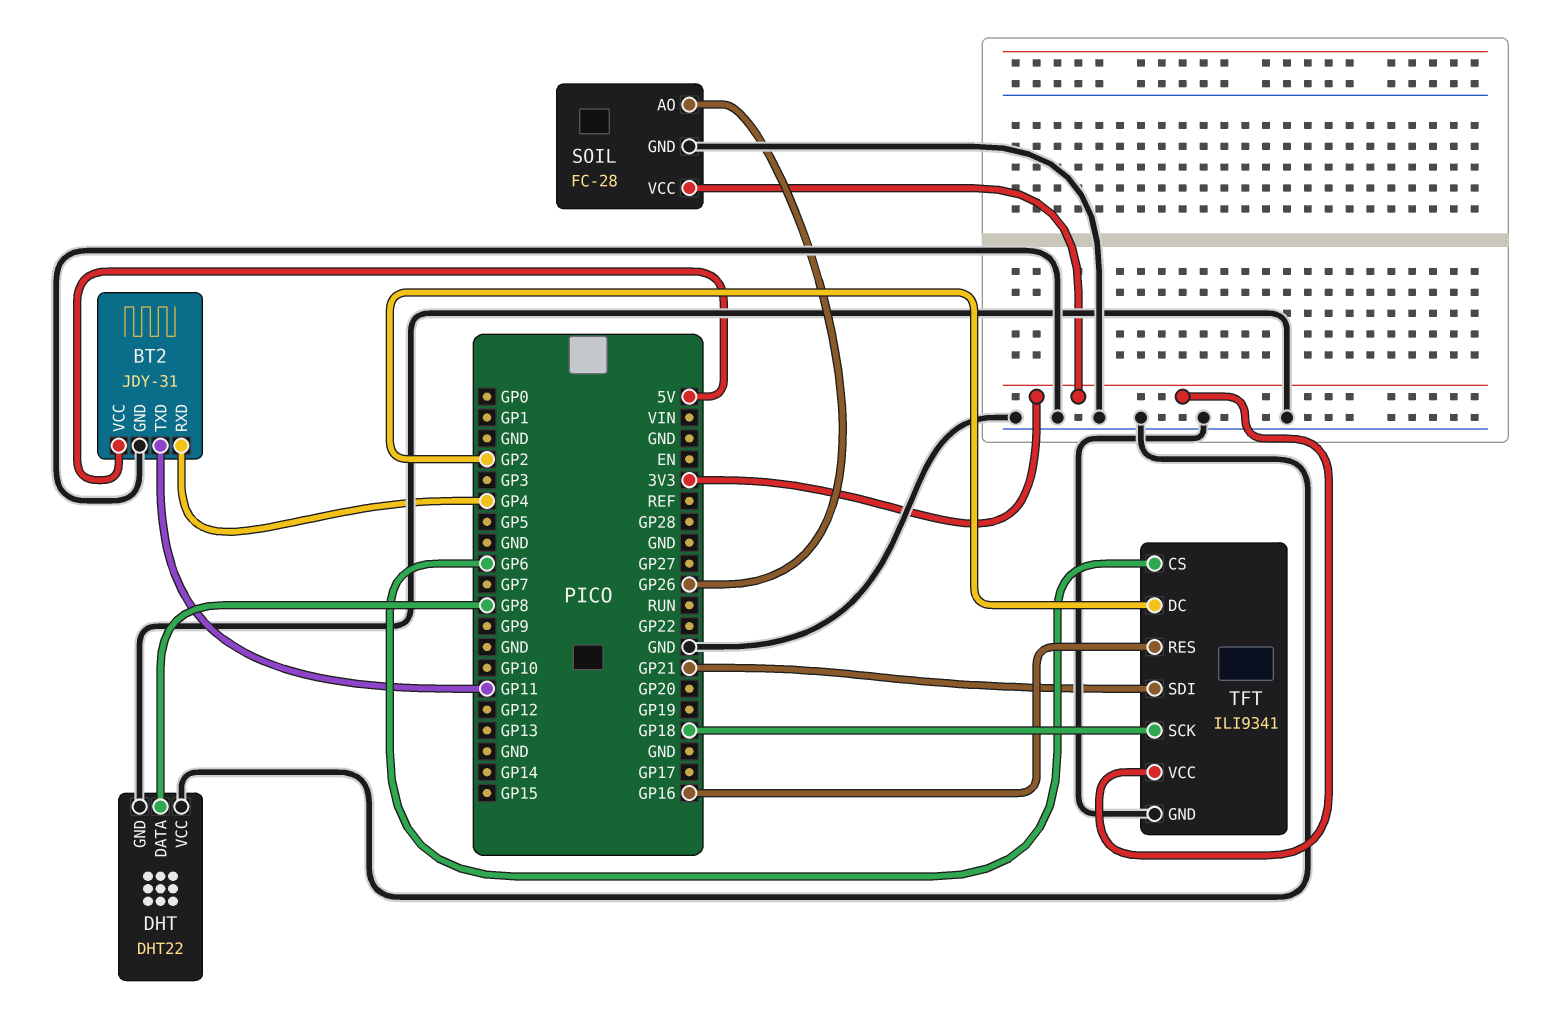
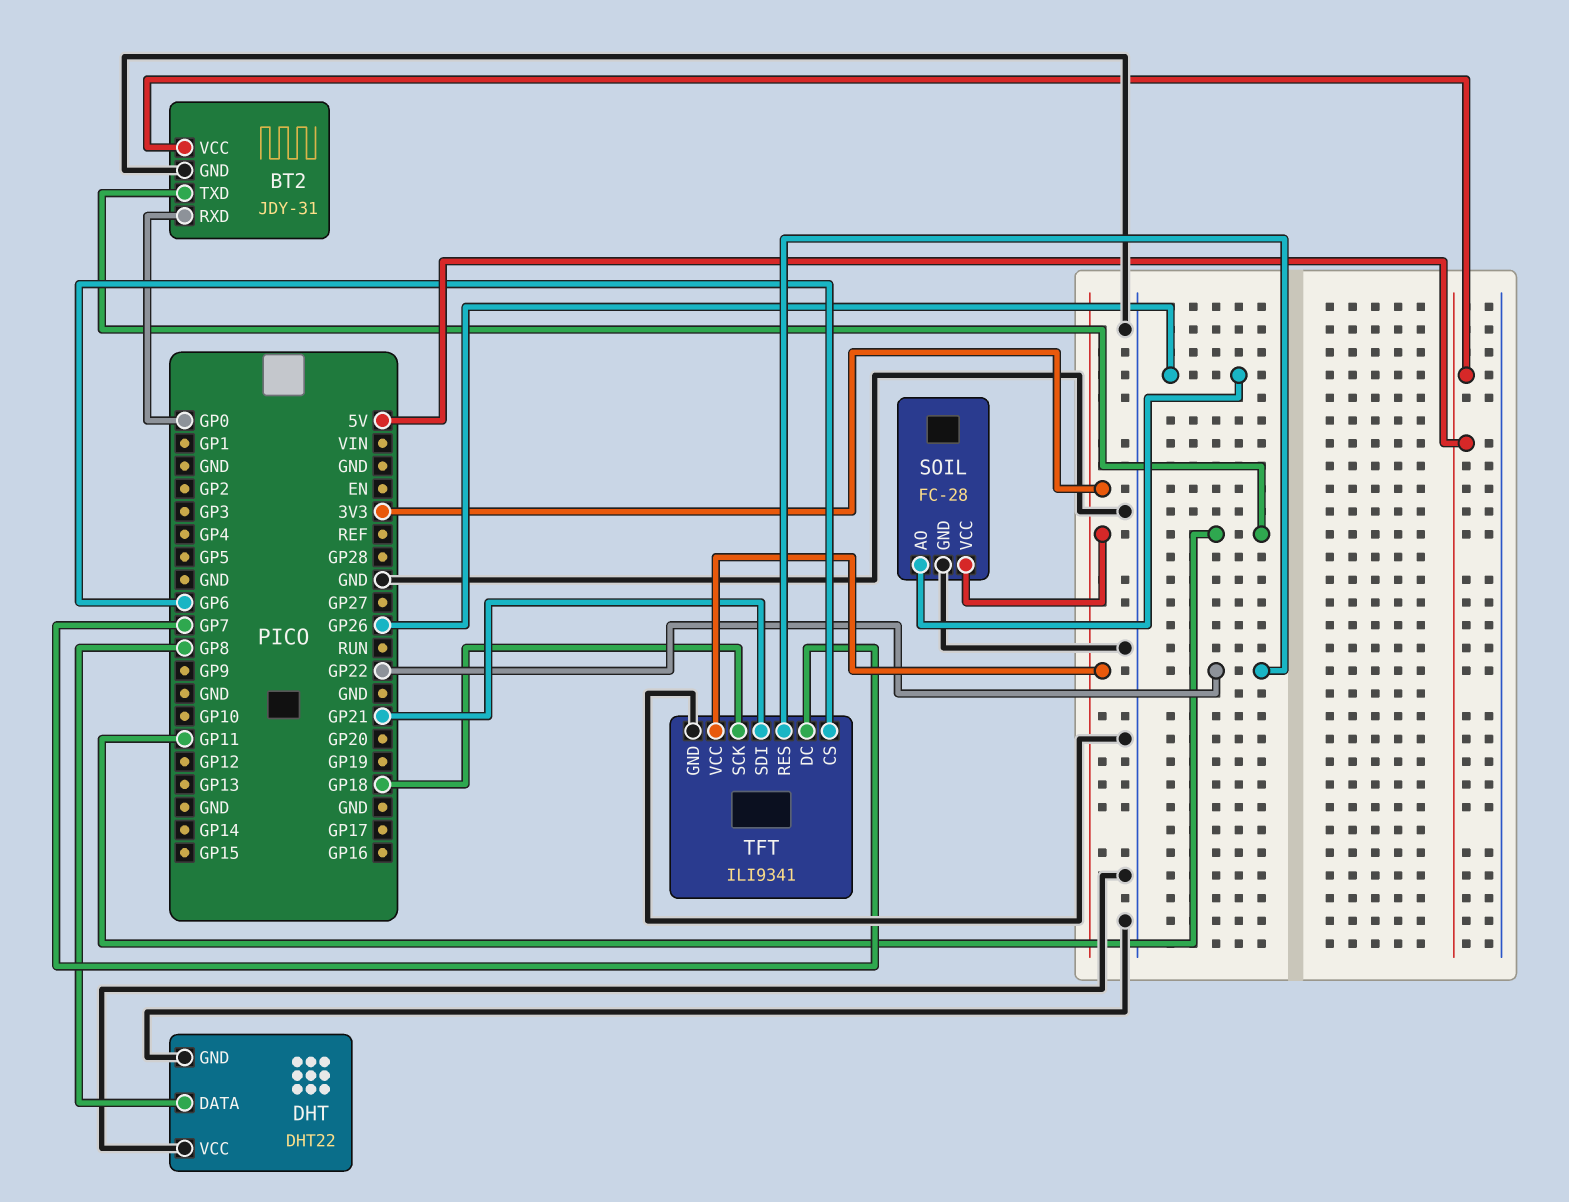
BT2 pin RXD: GP4 -> GP0
TFT pin DC: GP2 -> GP7
TFT pin RES: GP16 -> GP22

